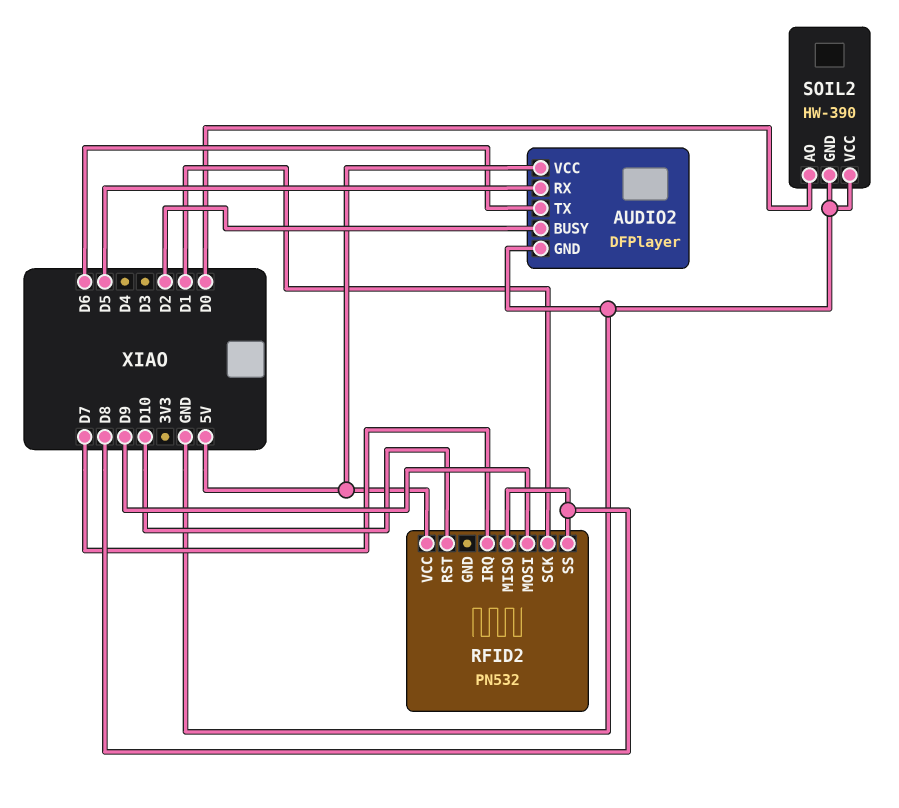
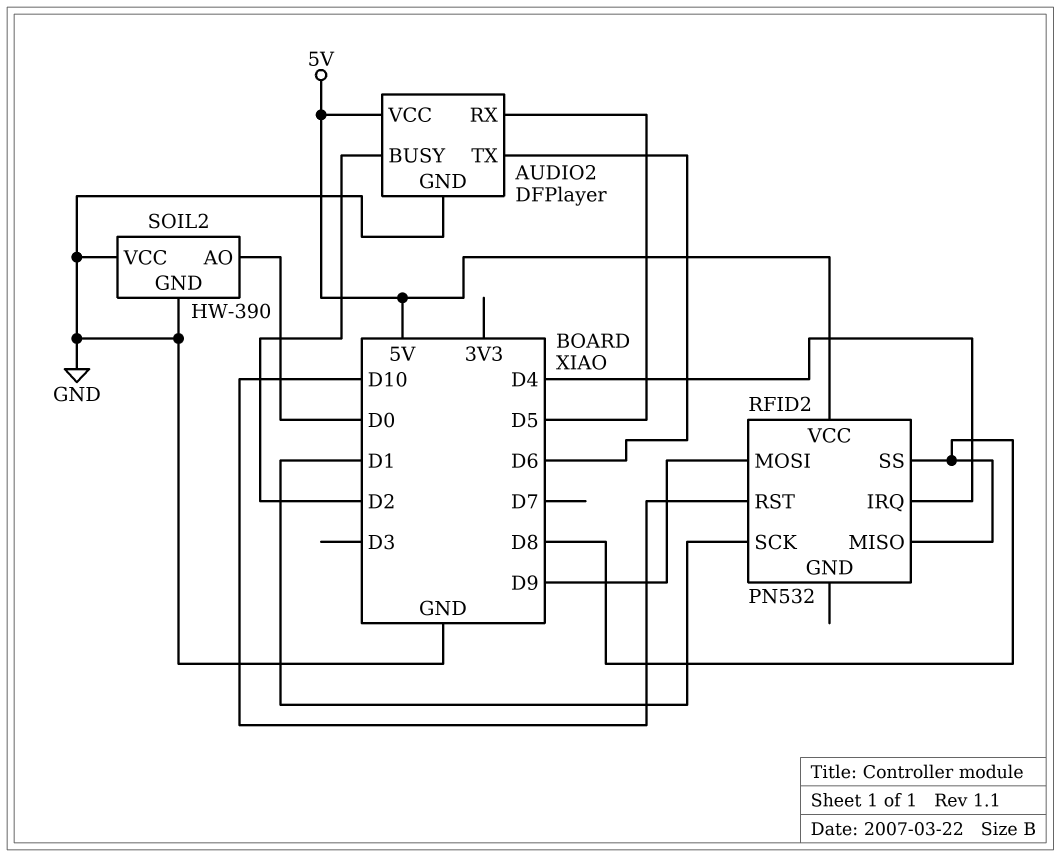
RFID2 pin IRQ: D7 -> D4

